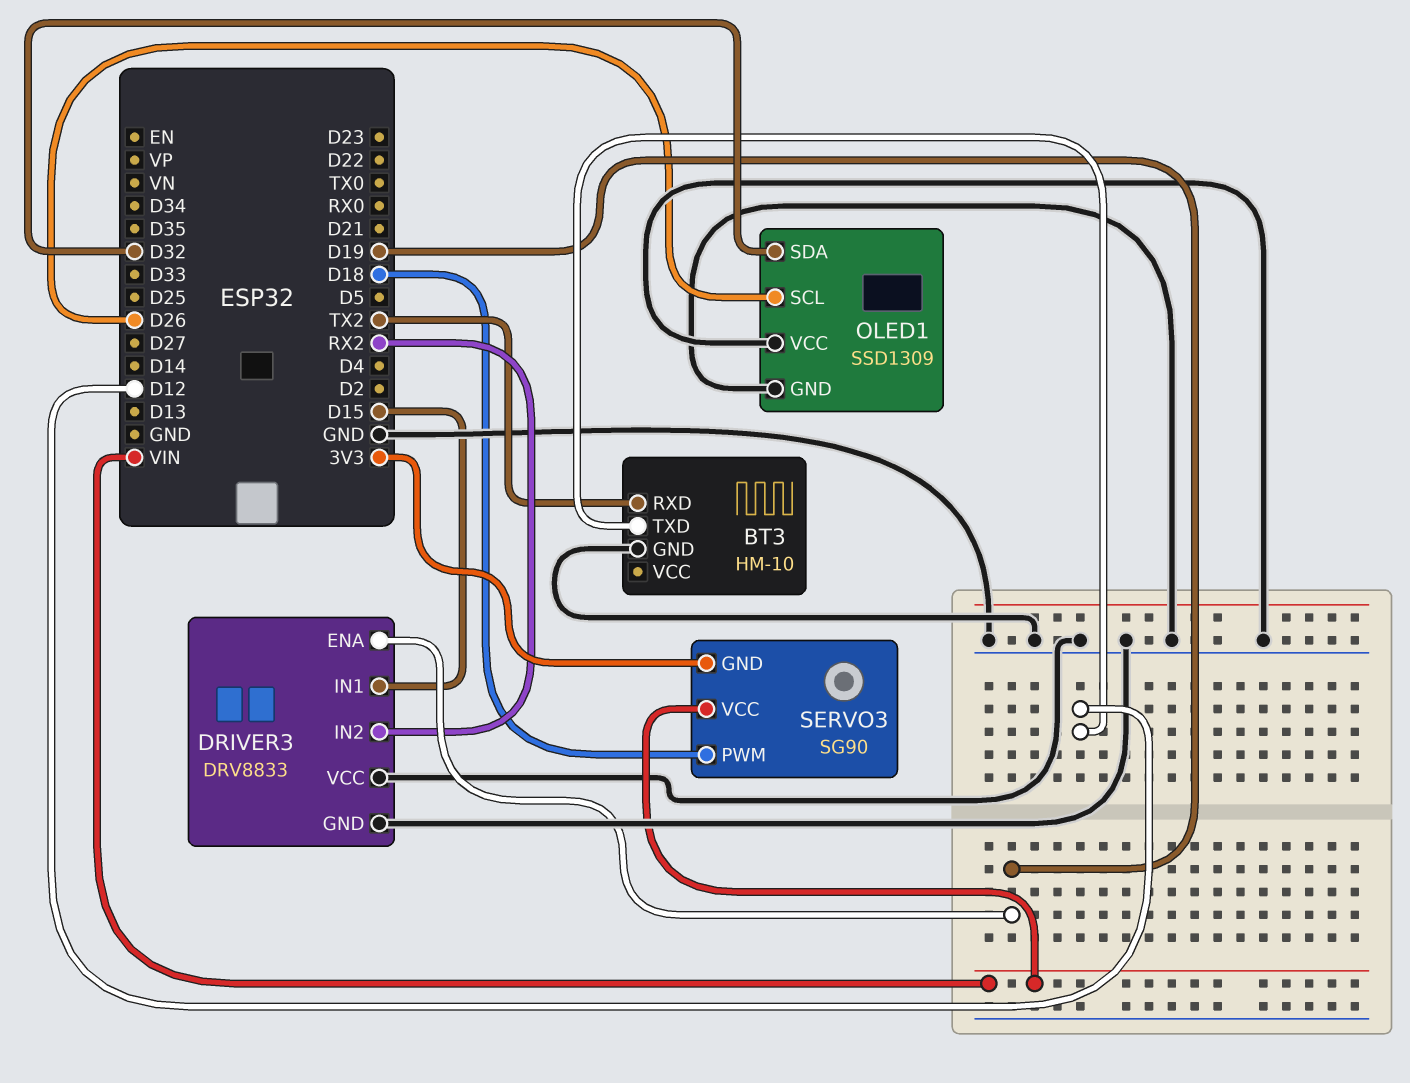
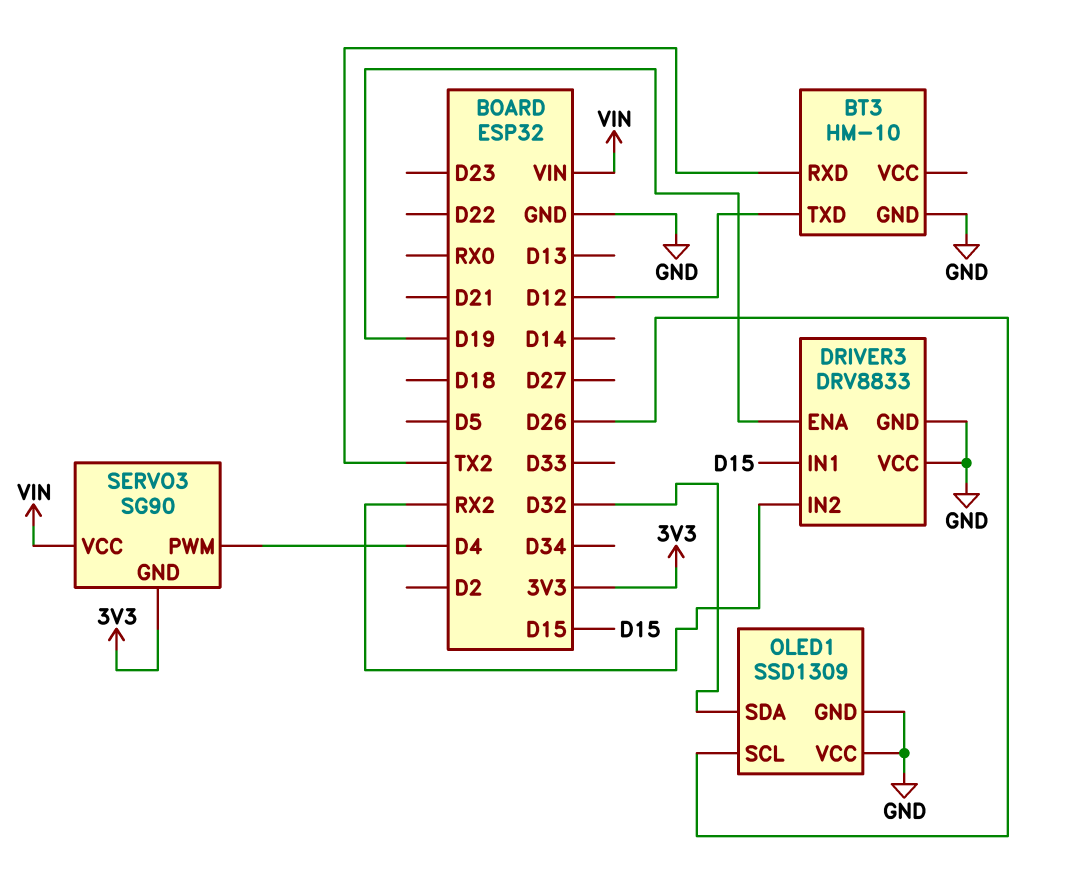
SERVO3 pin PWM: D18 -> D4

